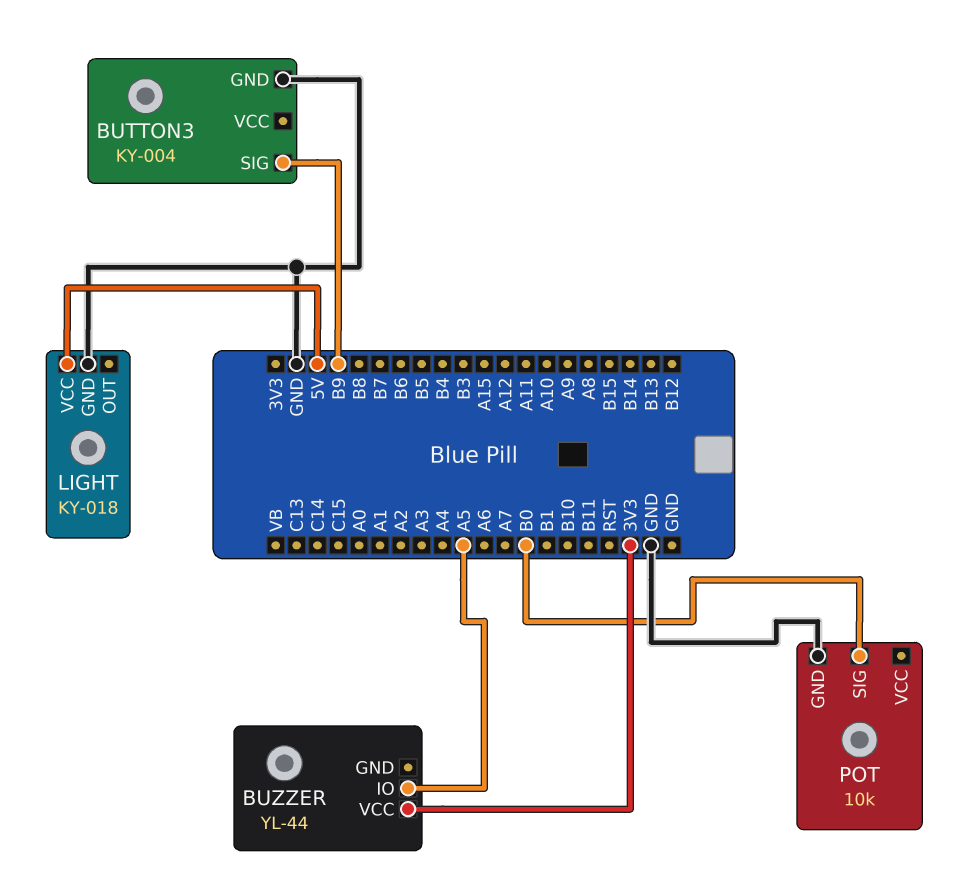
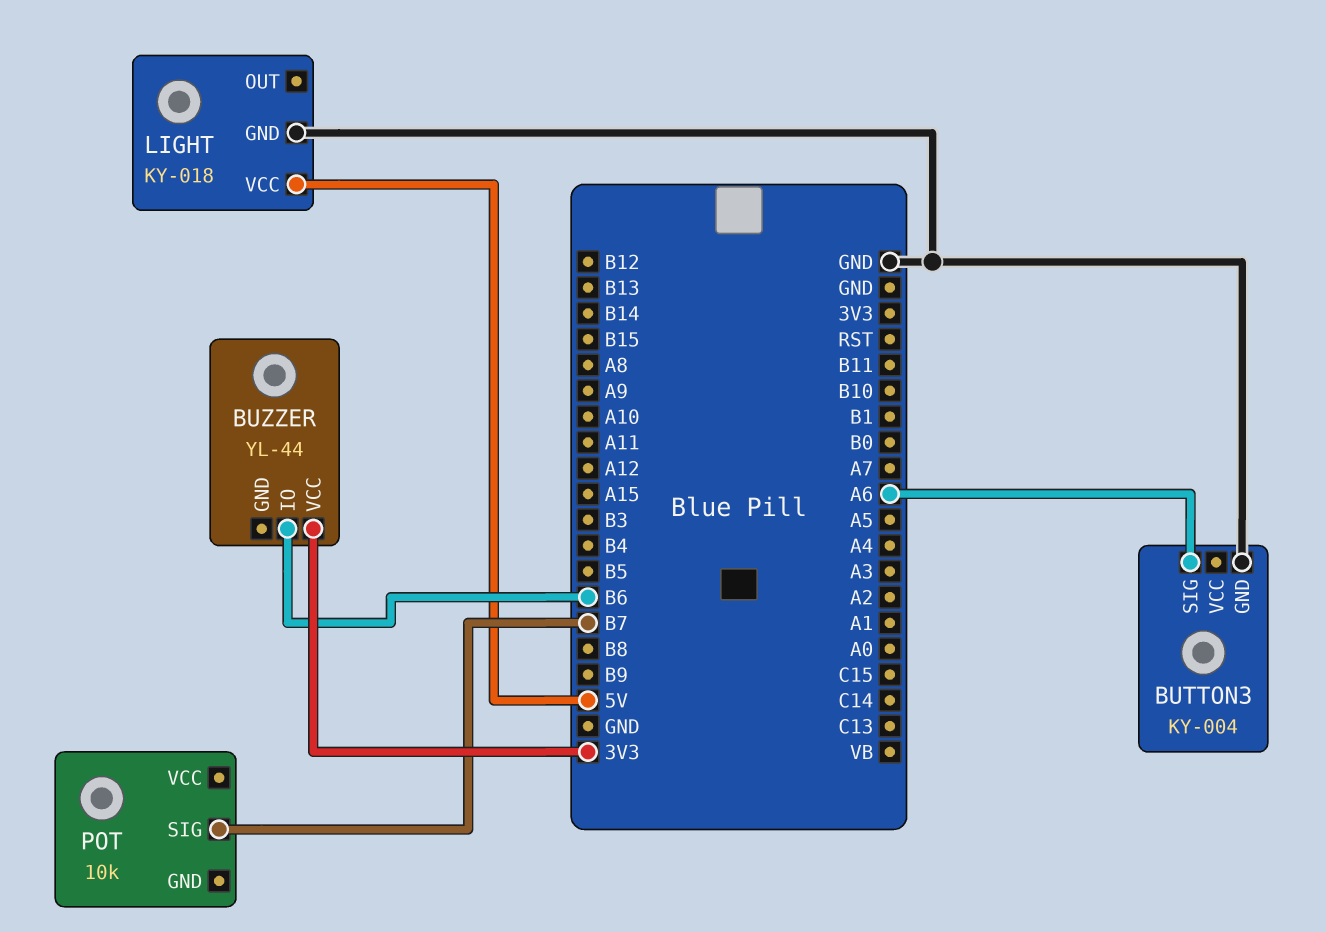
BUTTON3 pin SIG: B9 -> A6
BUZZER pin IO: A5 -> B6
POT pin GND: GND -> none
POT pin SIG: B0 -> B7

